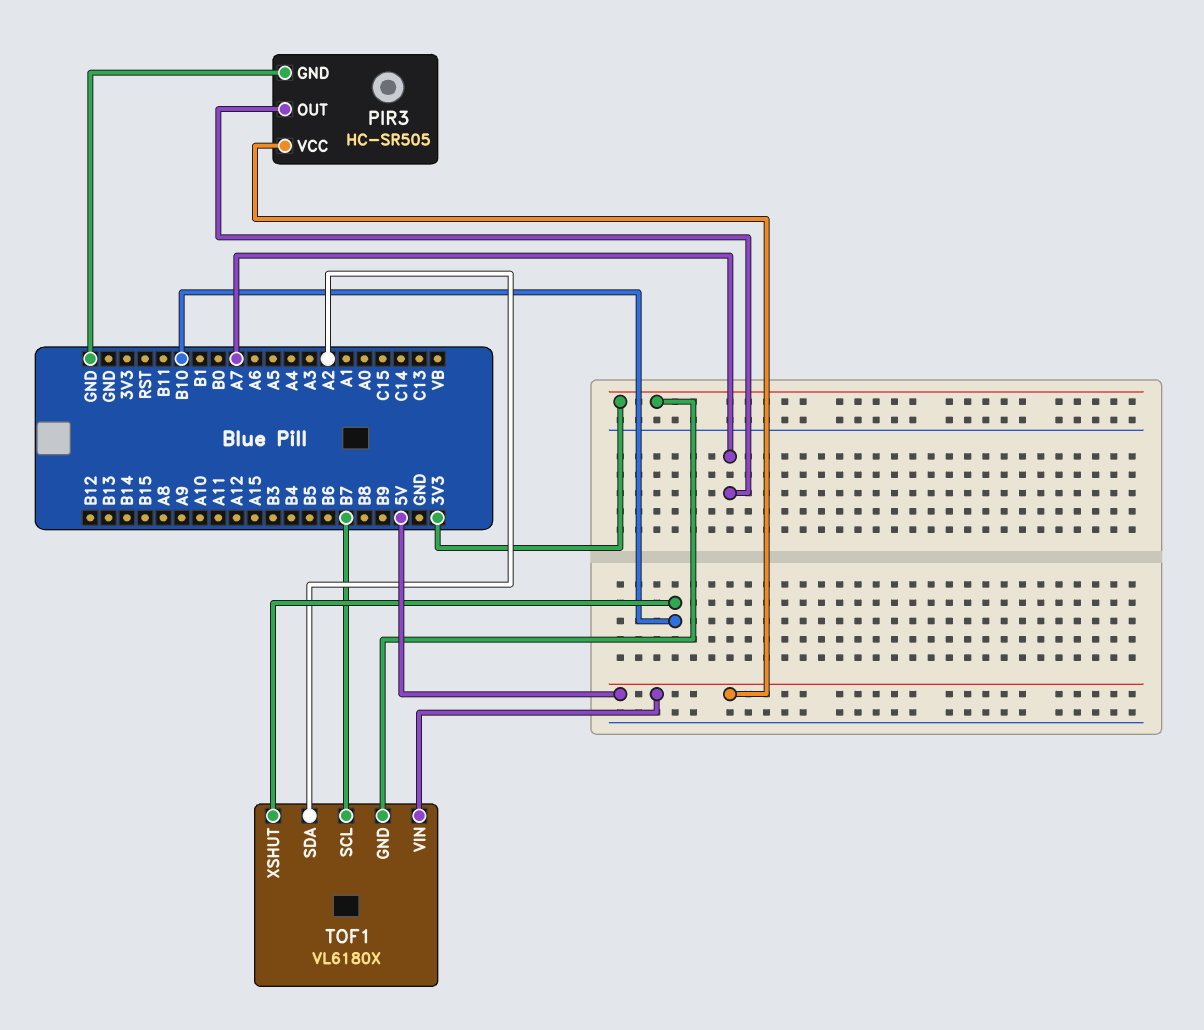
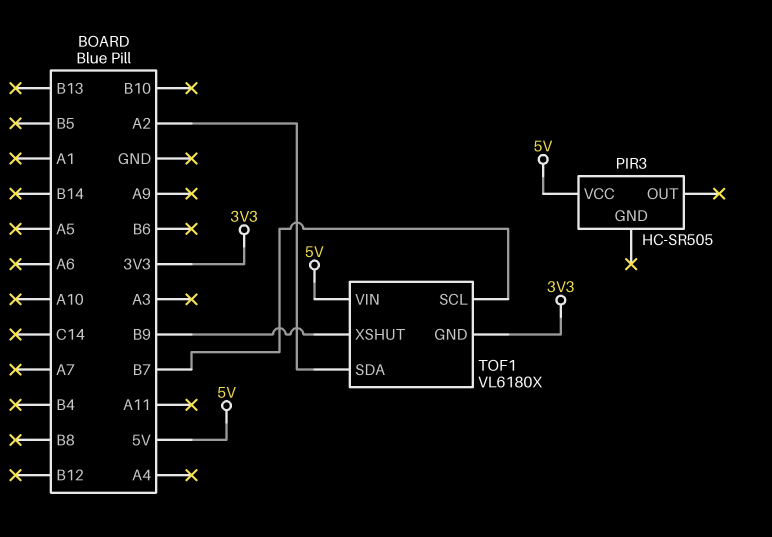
PIR3 pin GND: GND -> none
PIR3 pin OUT: A7 -> none
TOF1 pin XSHUT: B10 -> B9

